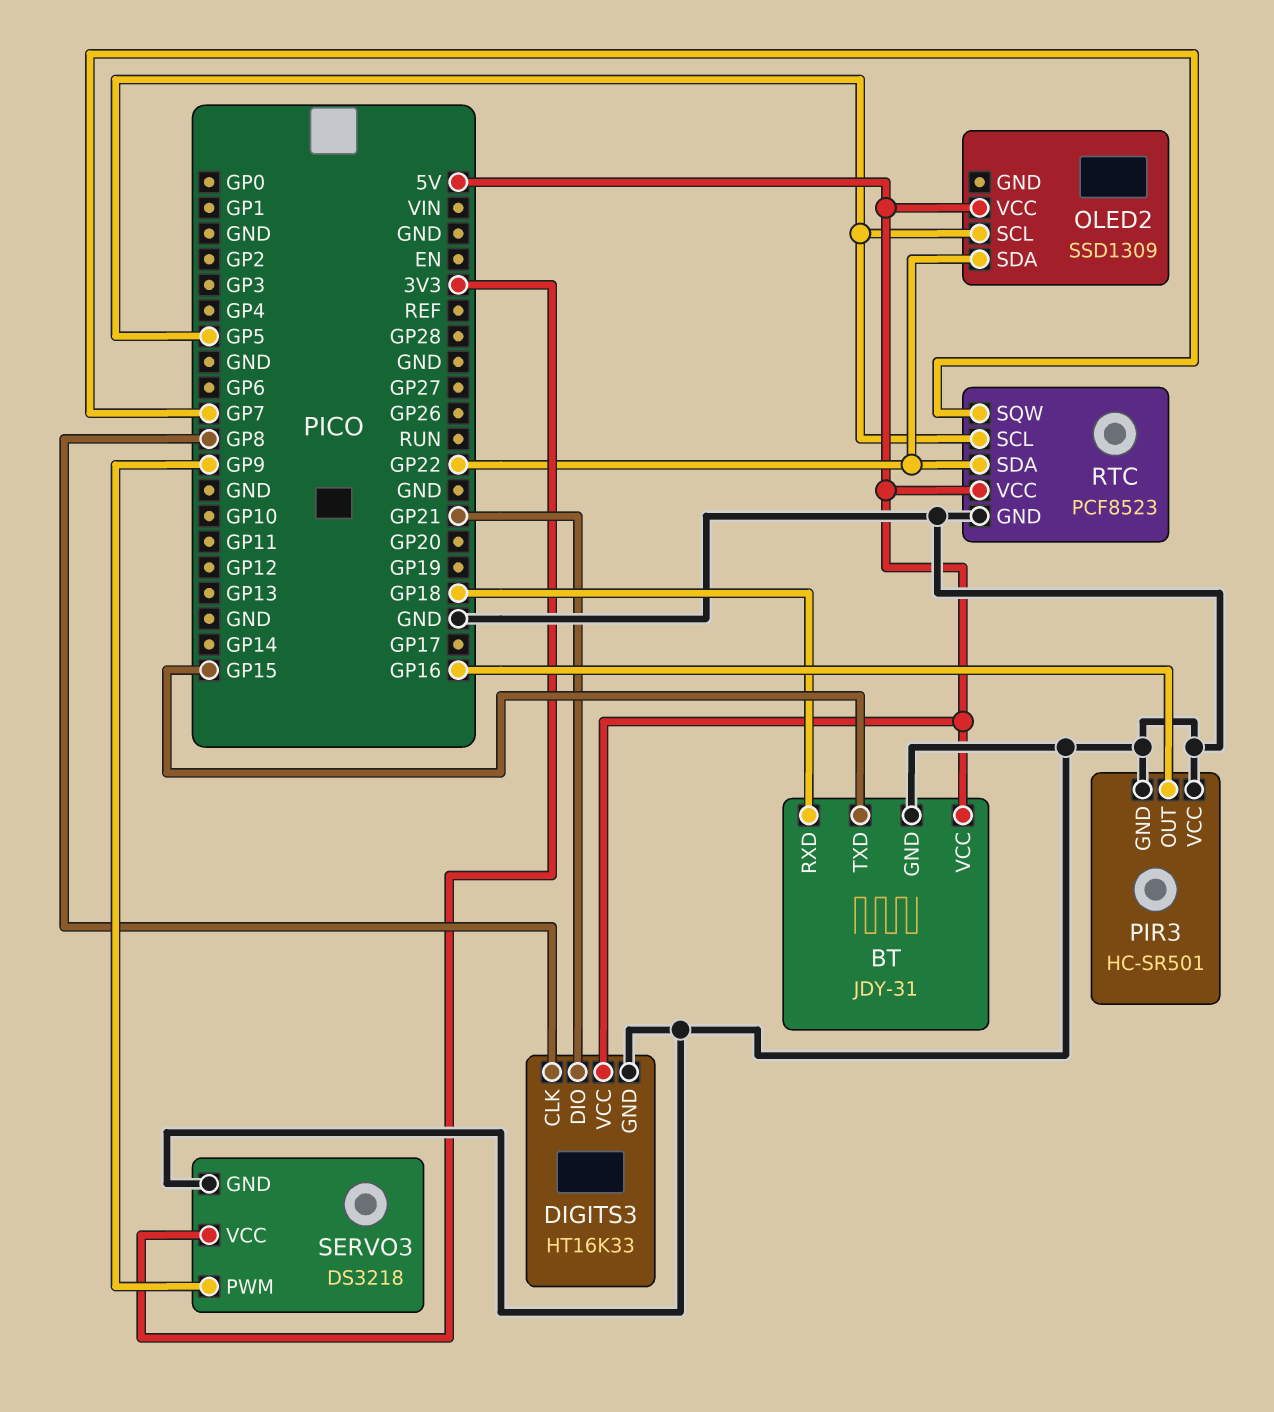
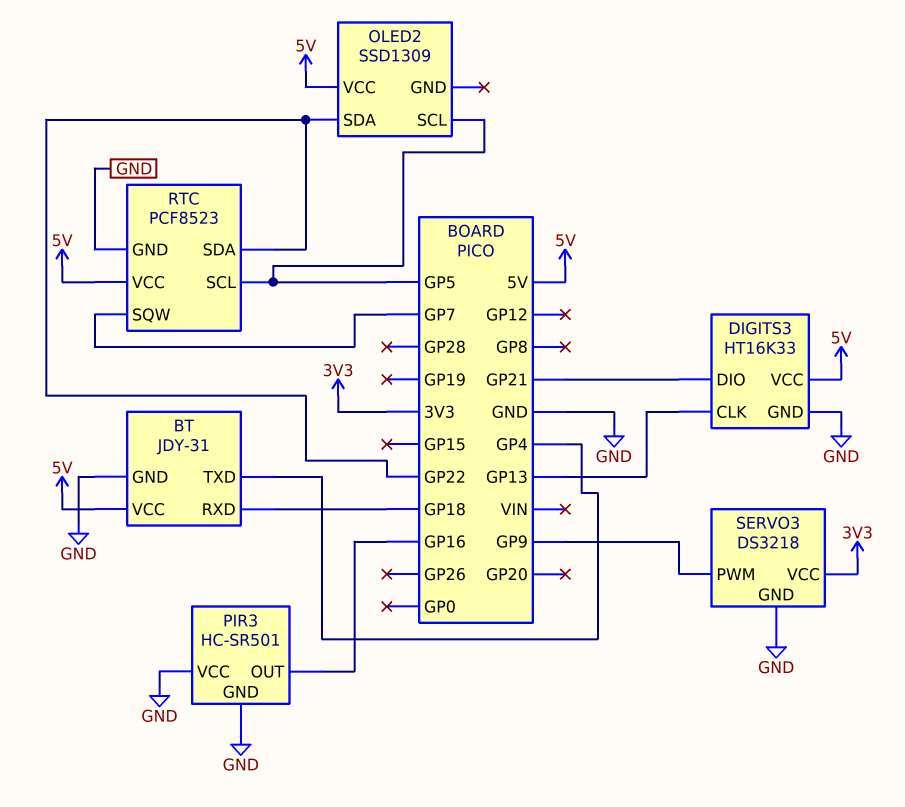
BT pin TXD: GP15 -> GP4
DIGITS3 pin CLK: GP8 -> GP13

